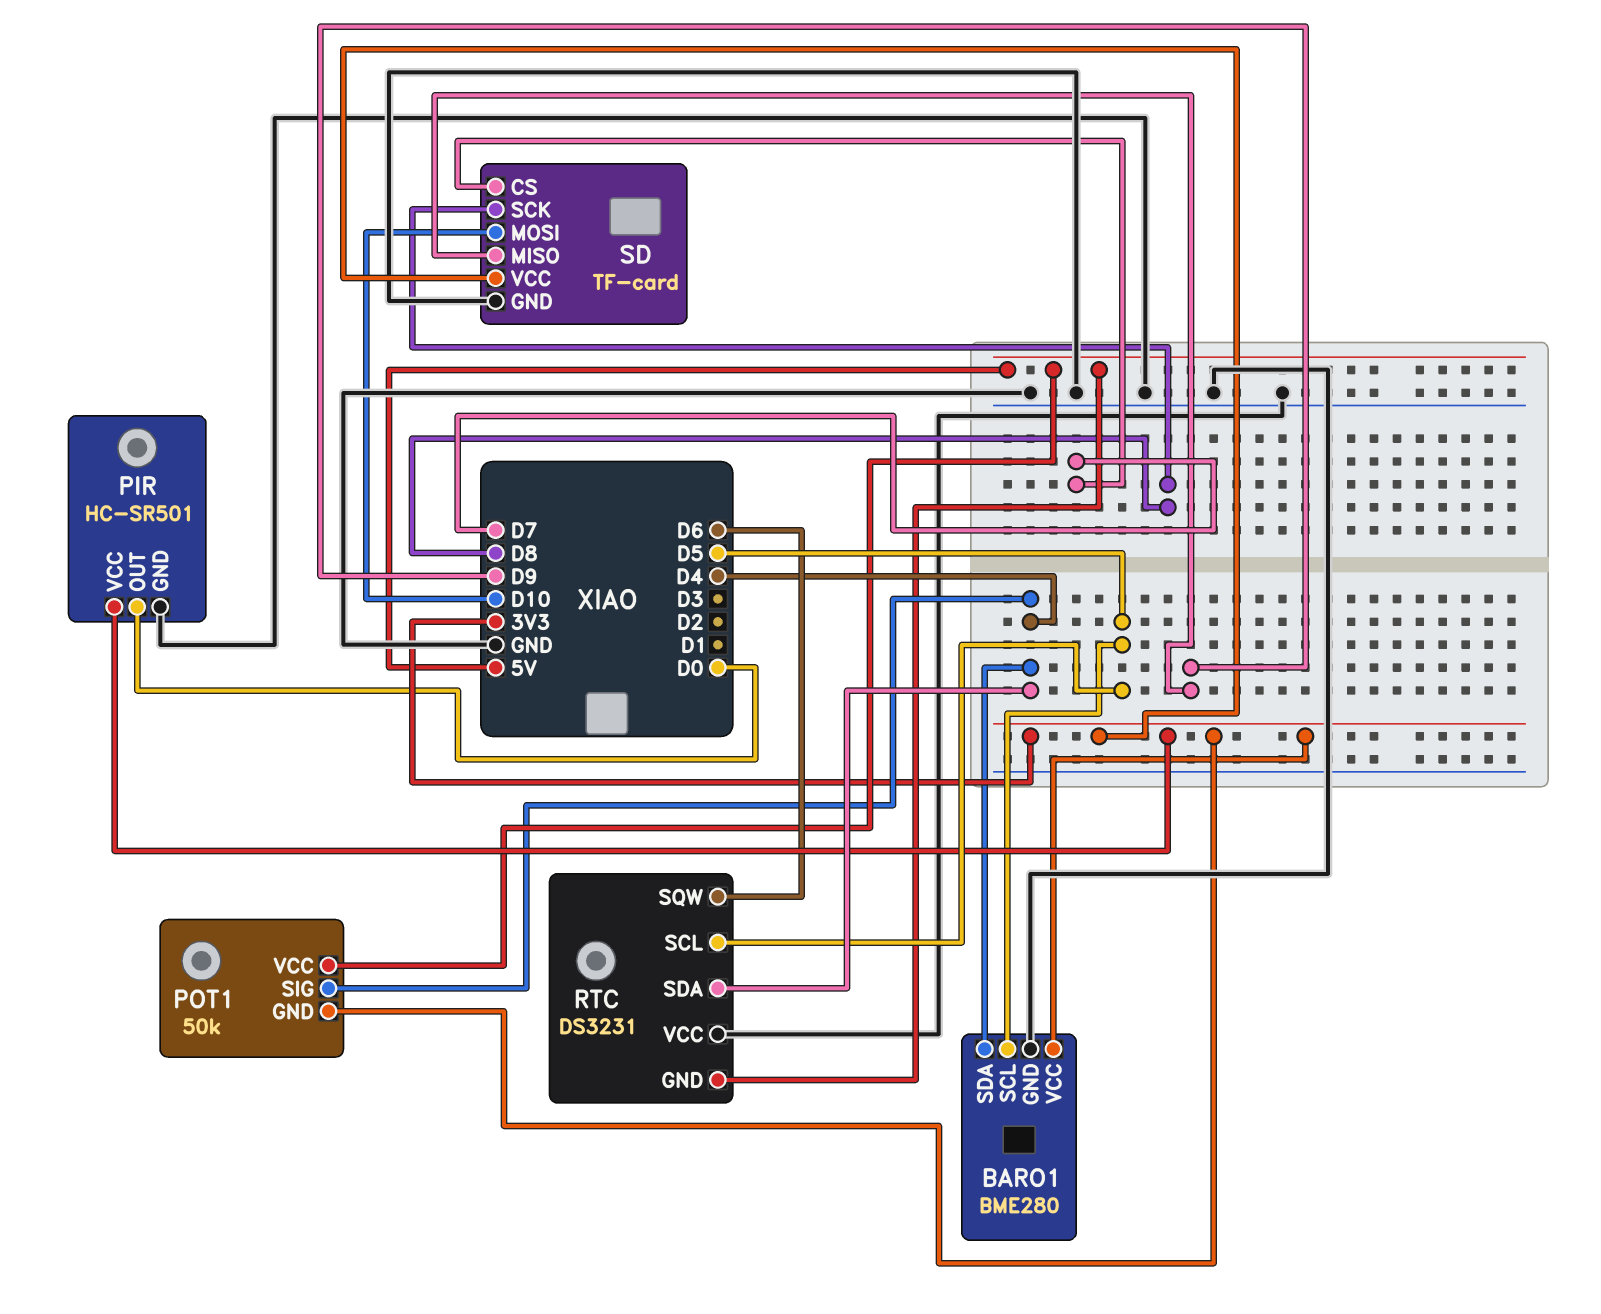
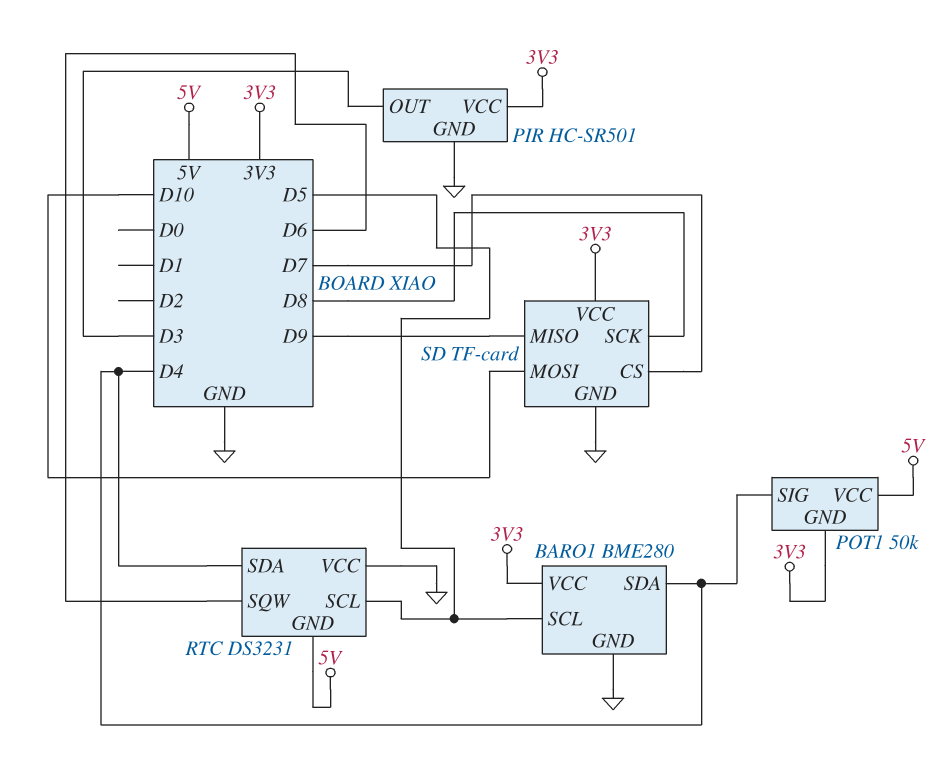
PIR pin OUT: D0 -> D3

